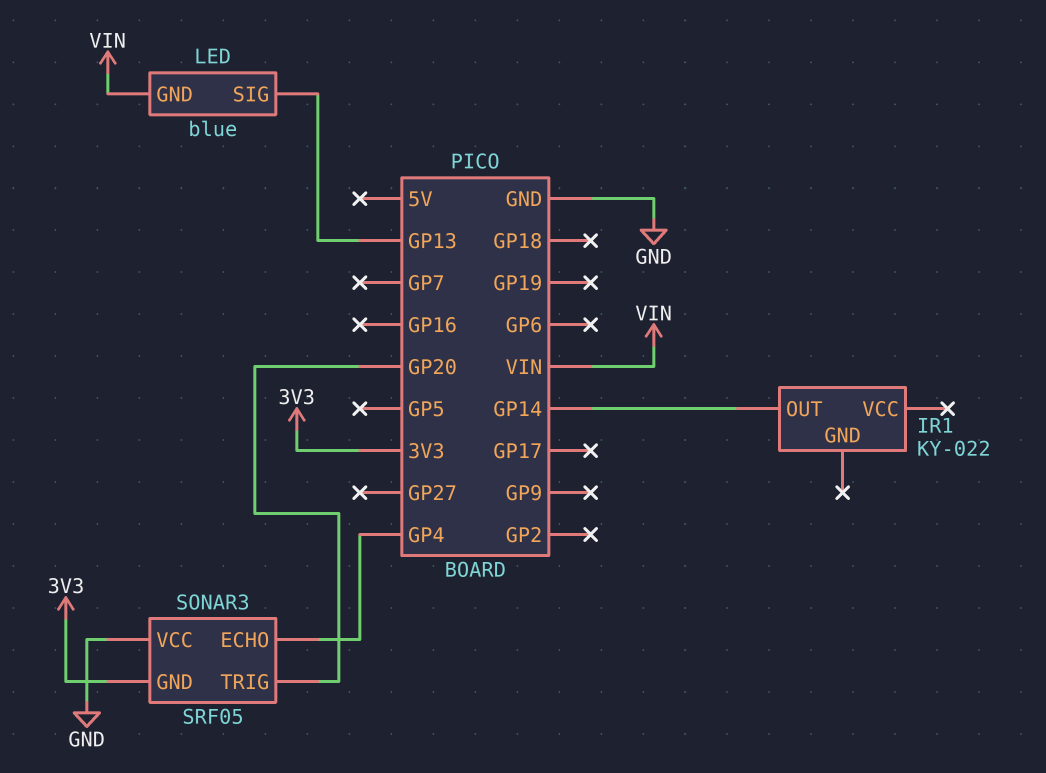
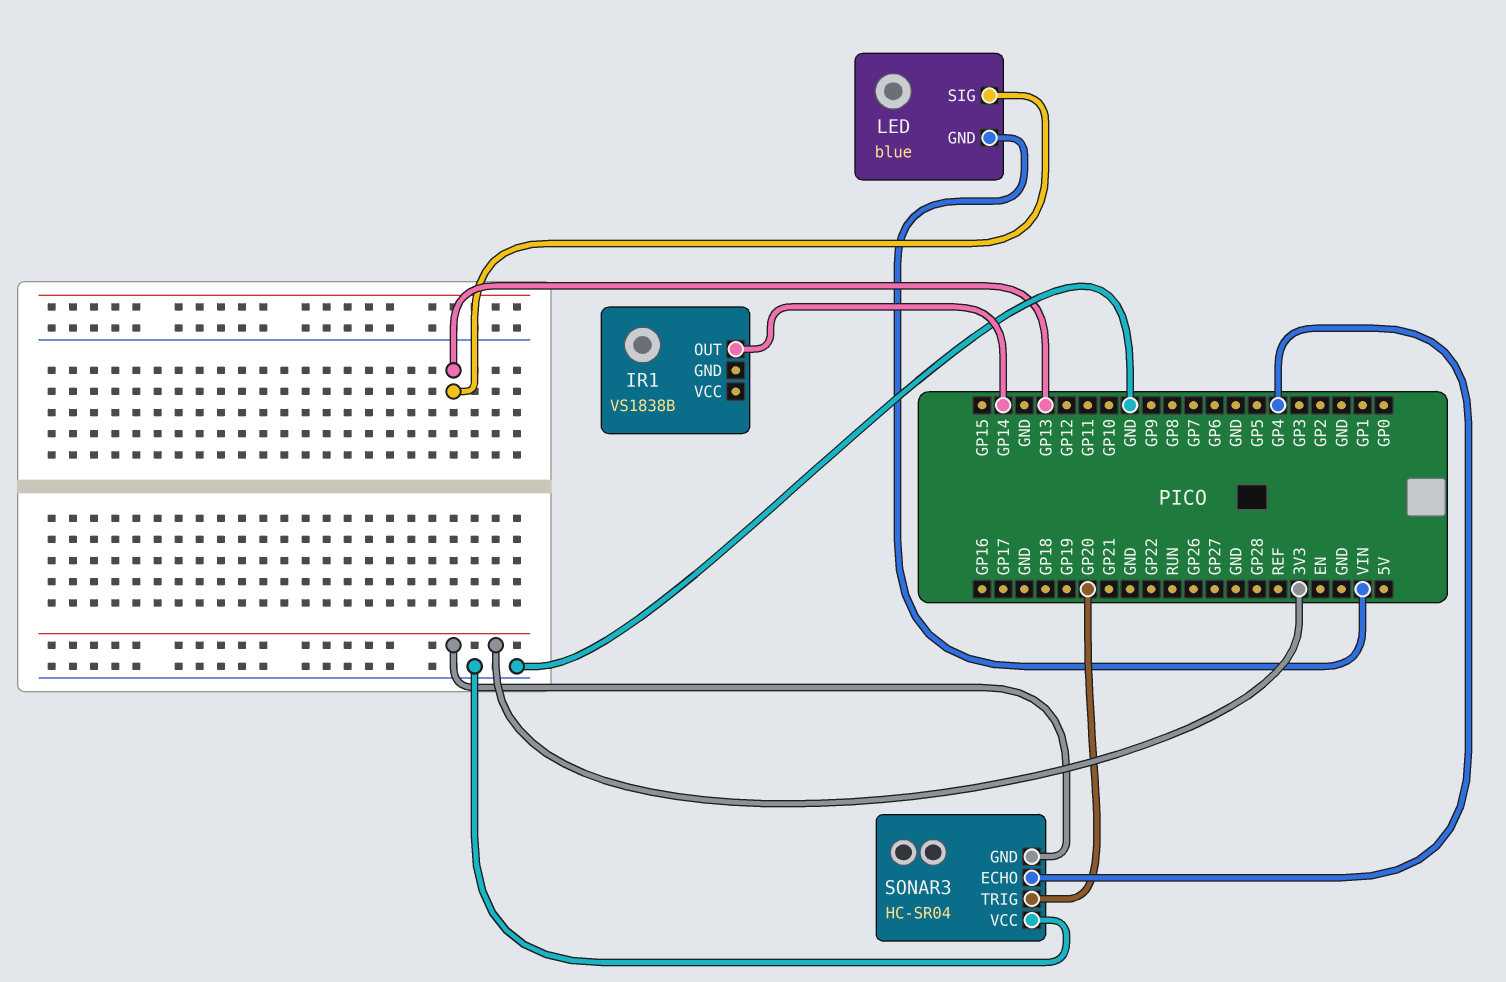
IR1: KY-022 -> VS1838B
SONAR3: SRF05 -> HC-SR04

